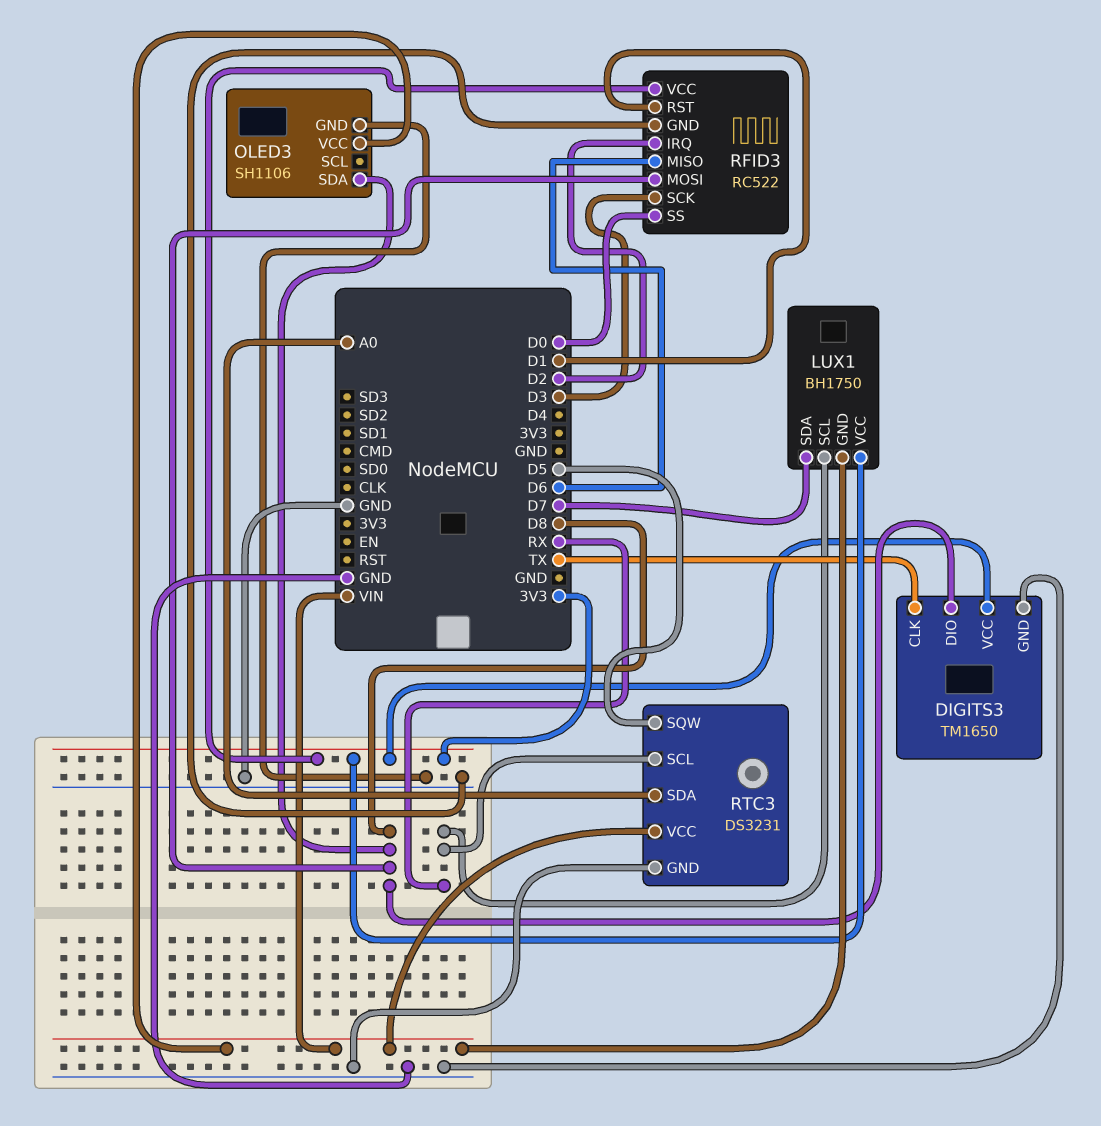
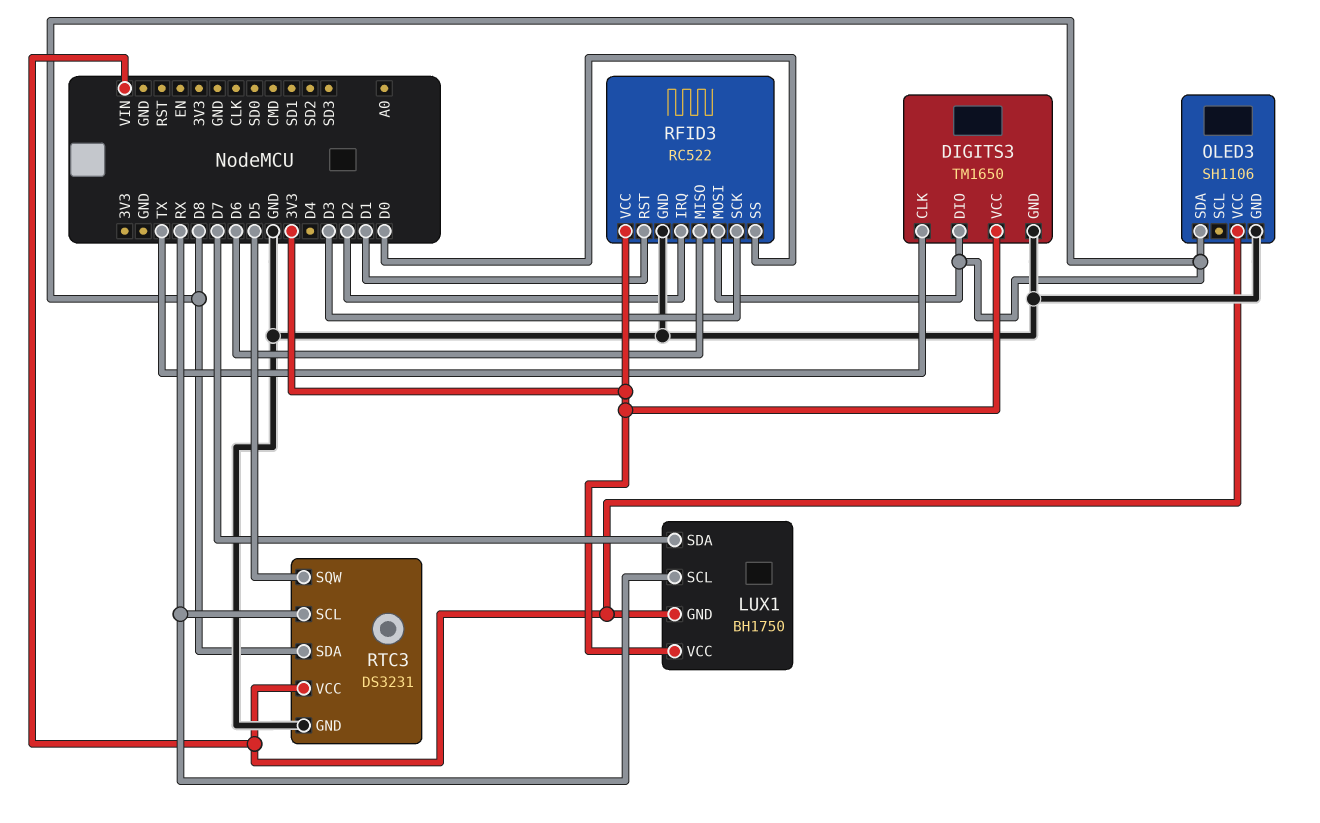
RTC3 pin SDA: A0 -> D8

